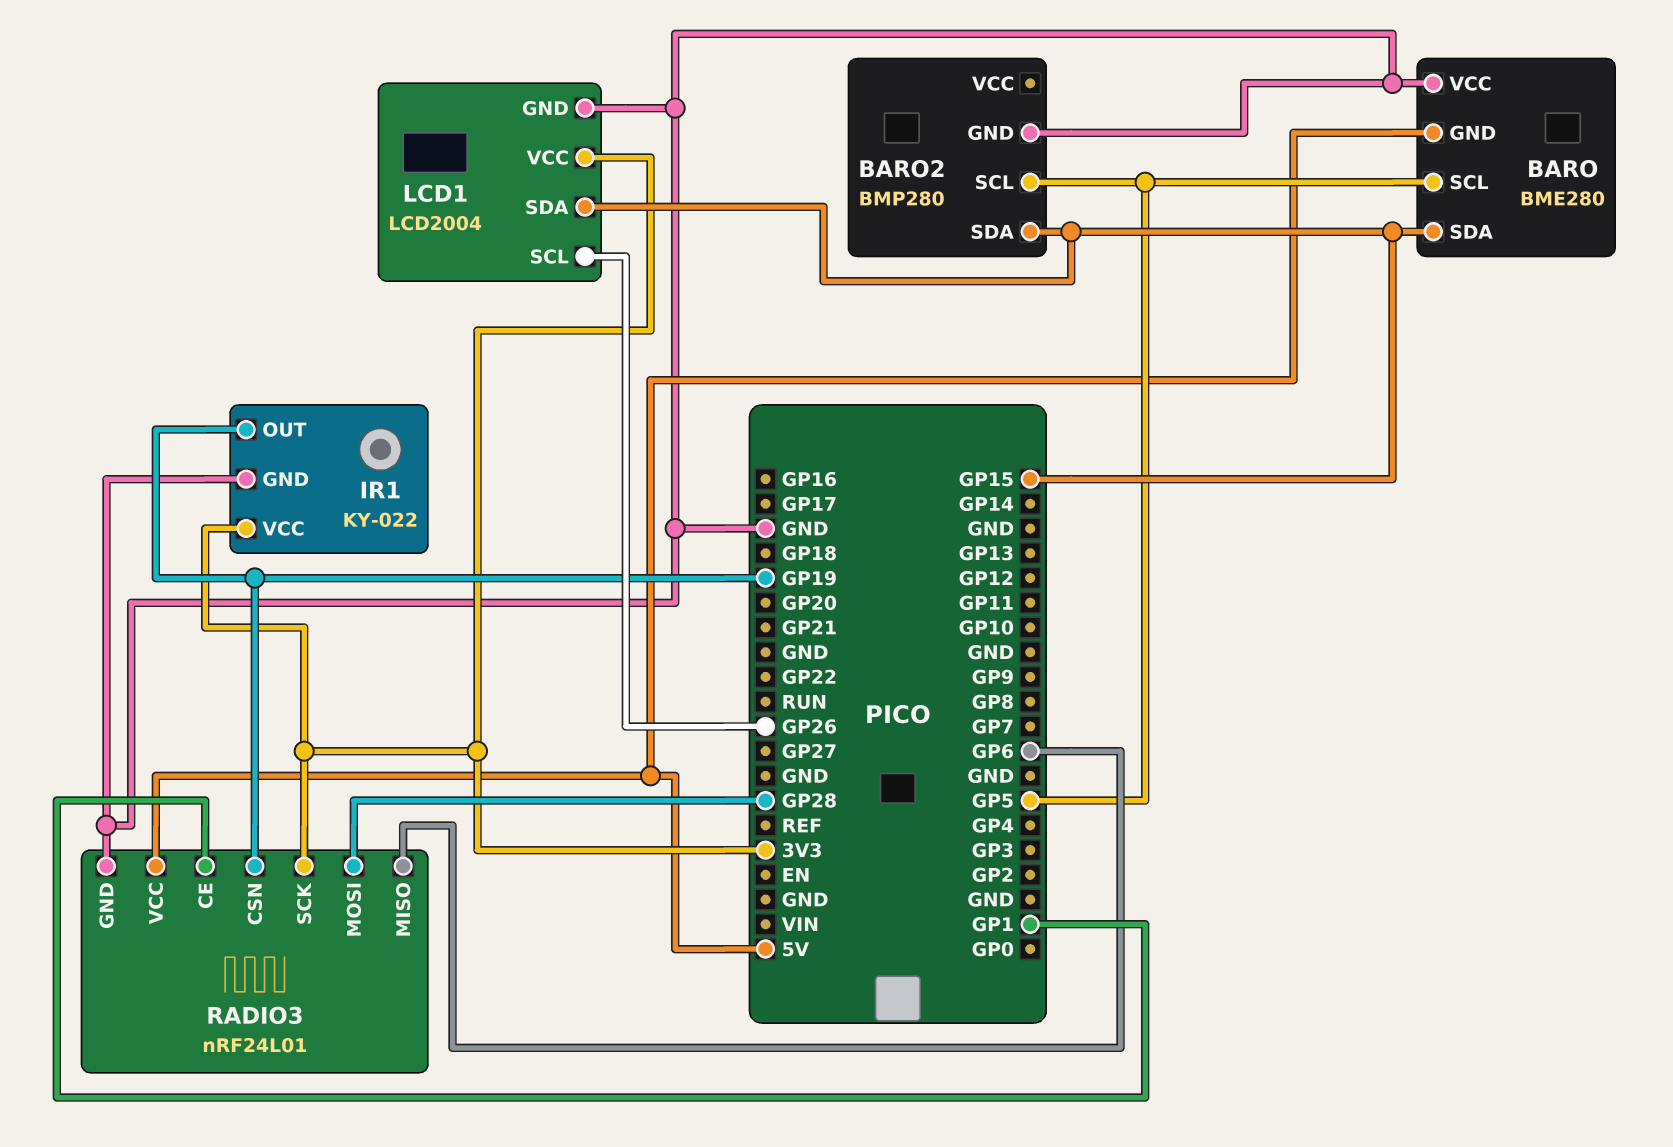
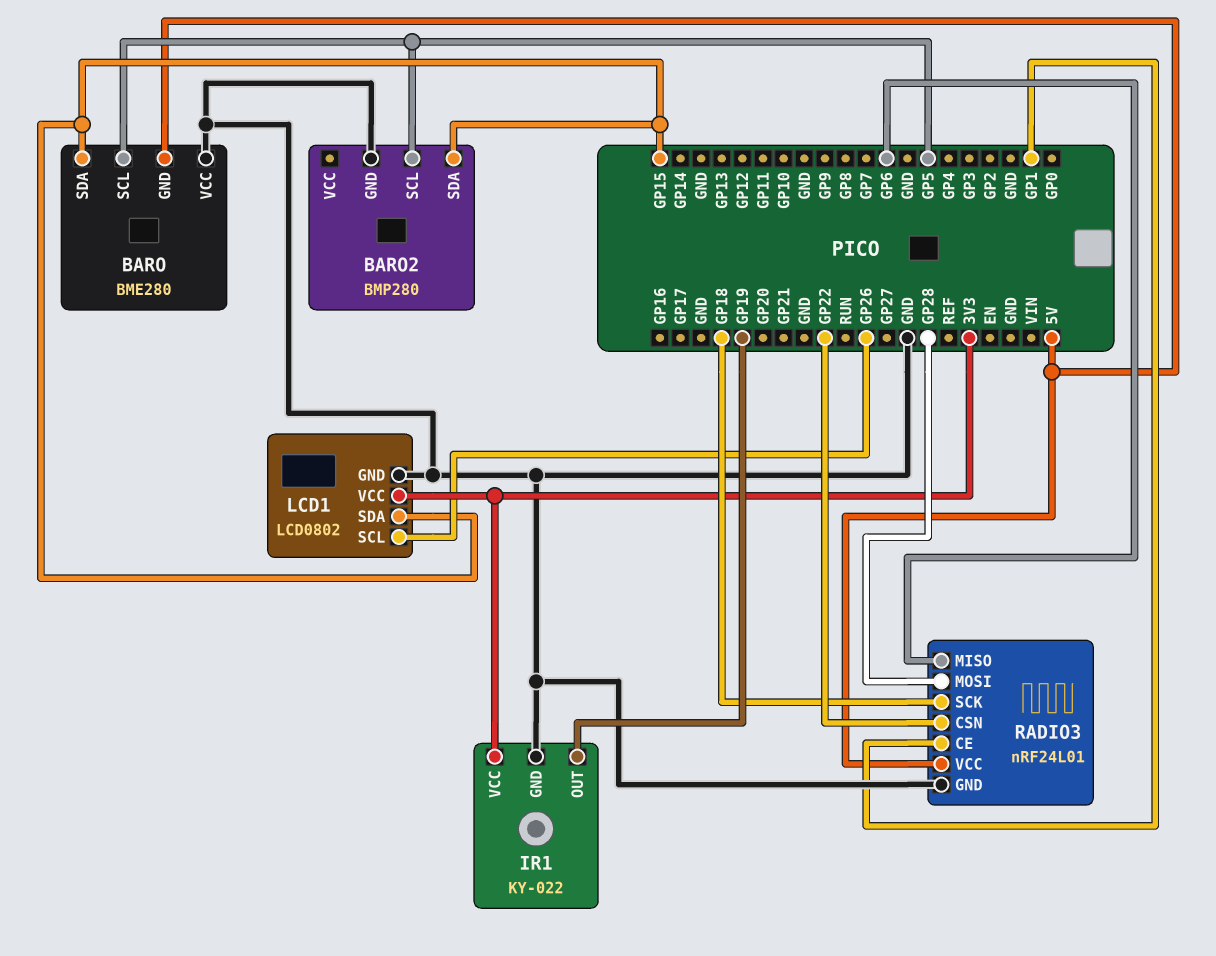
LCD1: LCD2004 -> LCD0802
RADIO3 pin CSN: GP19 -> GP22
RADIO3 pin SCK: 3V3 -> GP18

